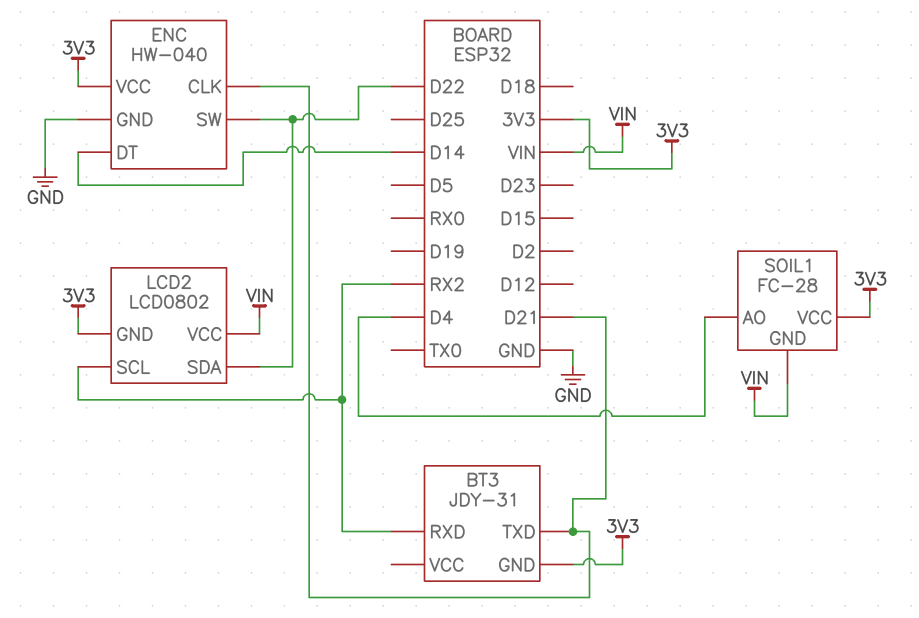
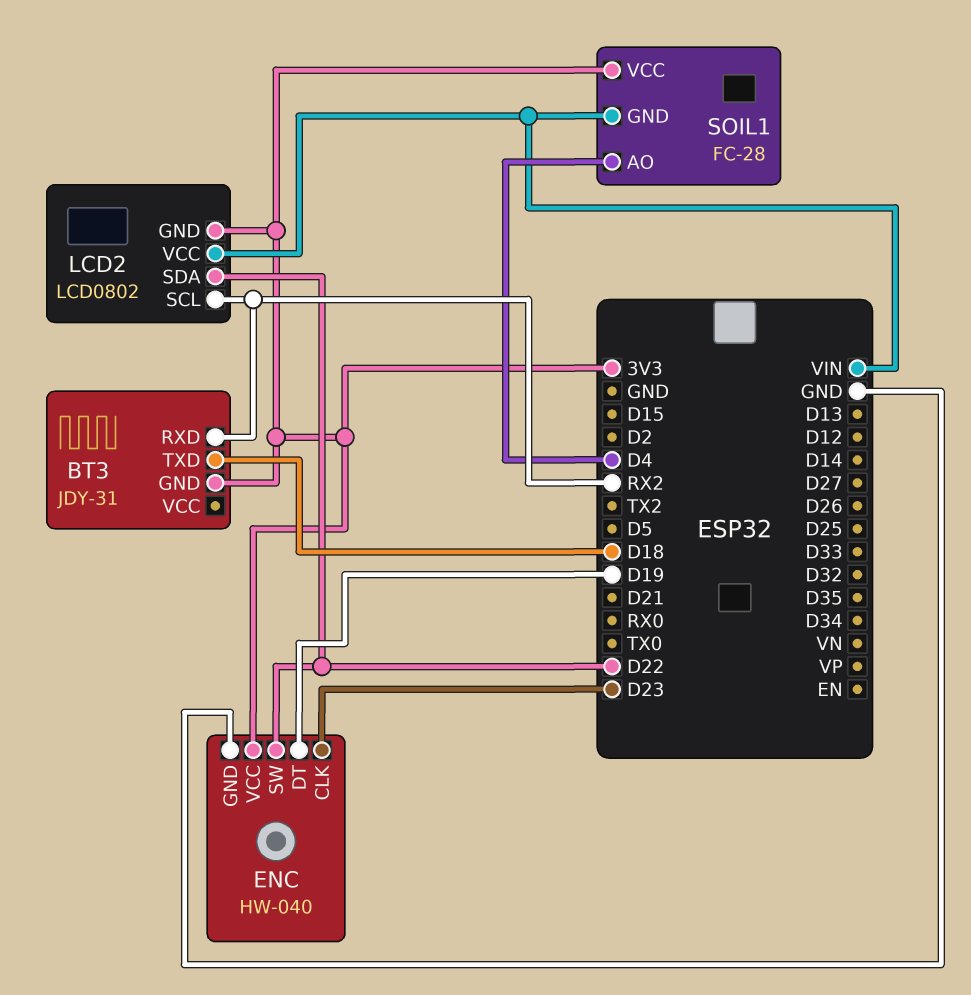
BT3 pin TXD: D21 -> D18
ENC pin CLK: D21 -> D23
ENC pin DT: D14 -> D19

